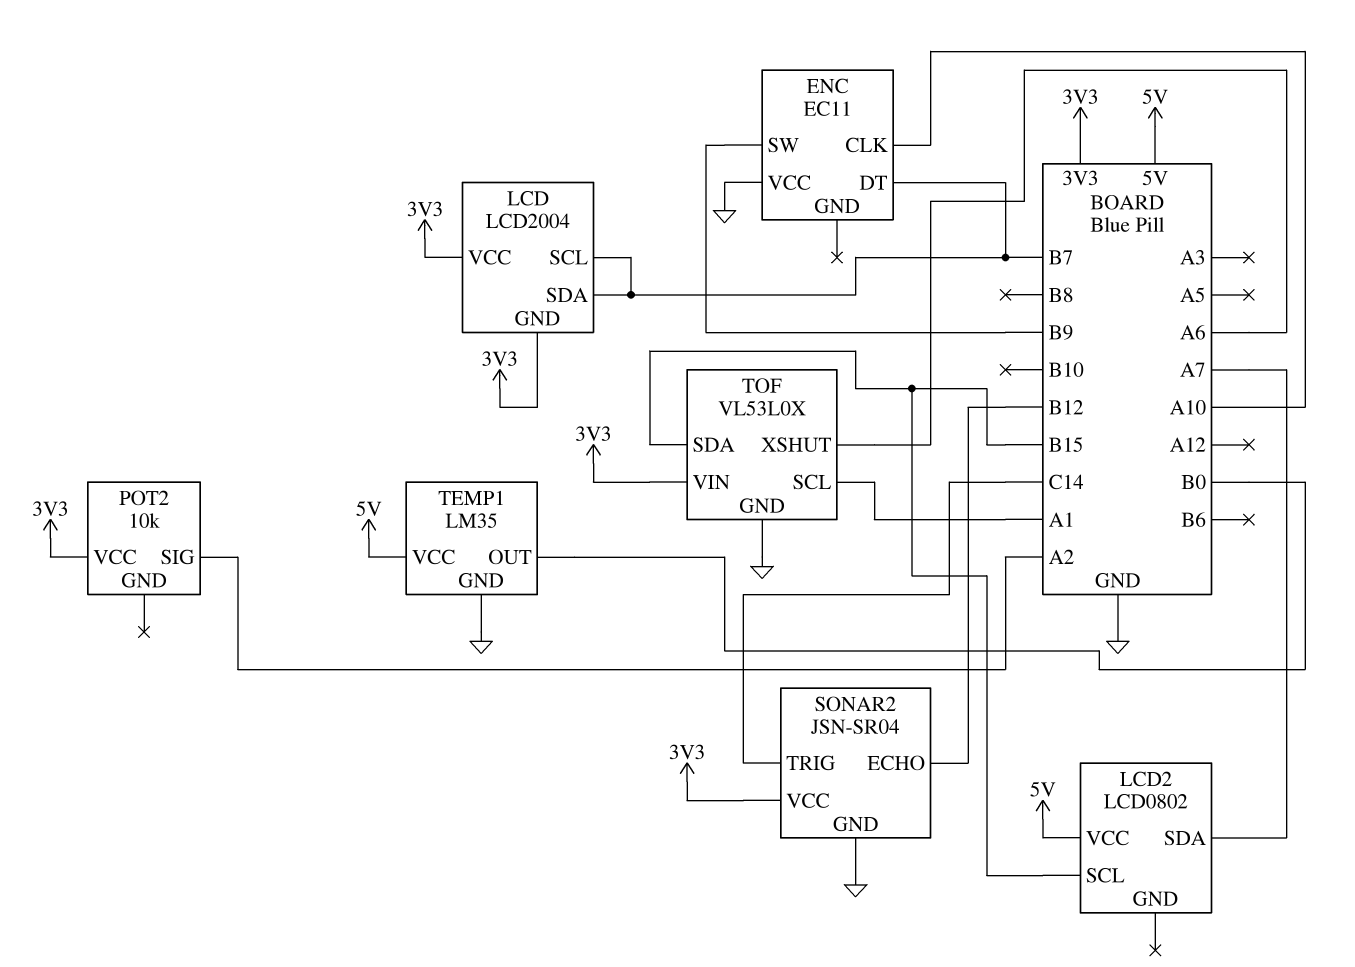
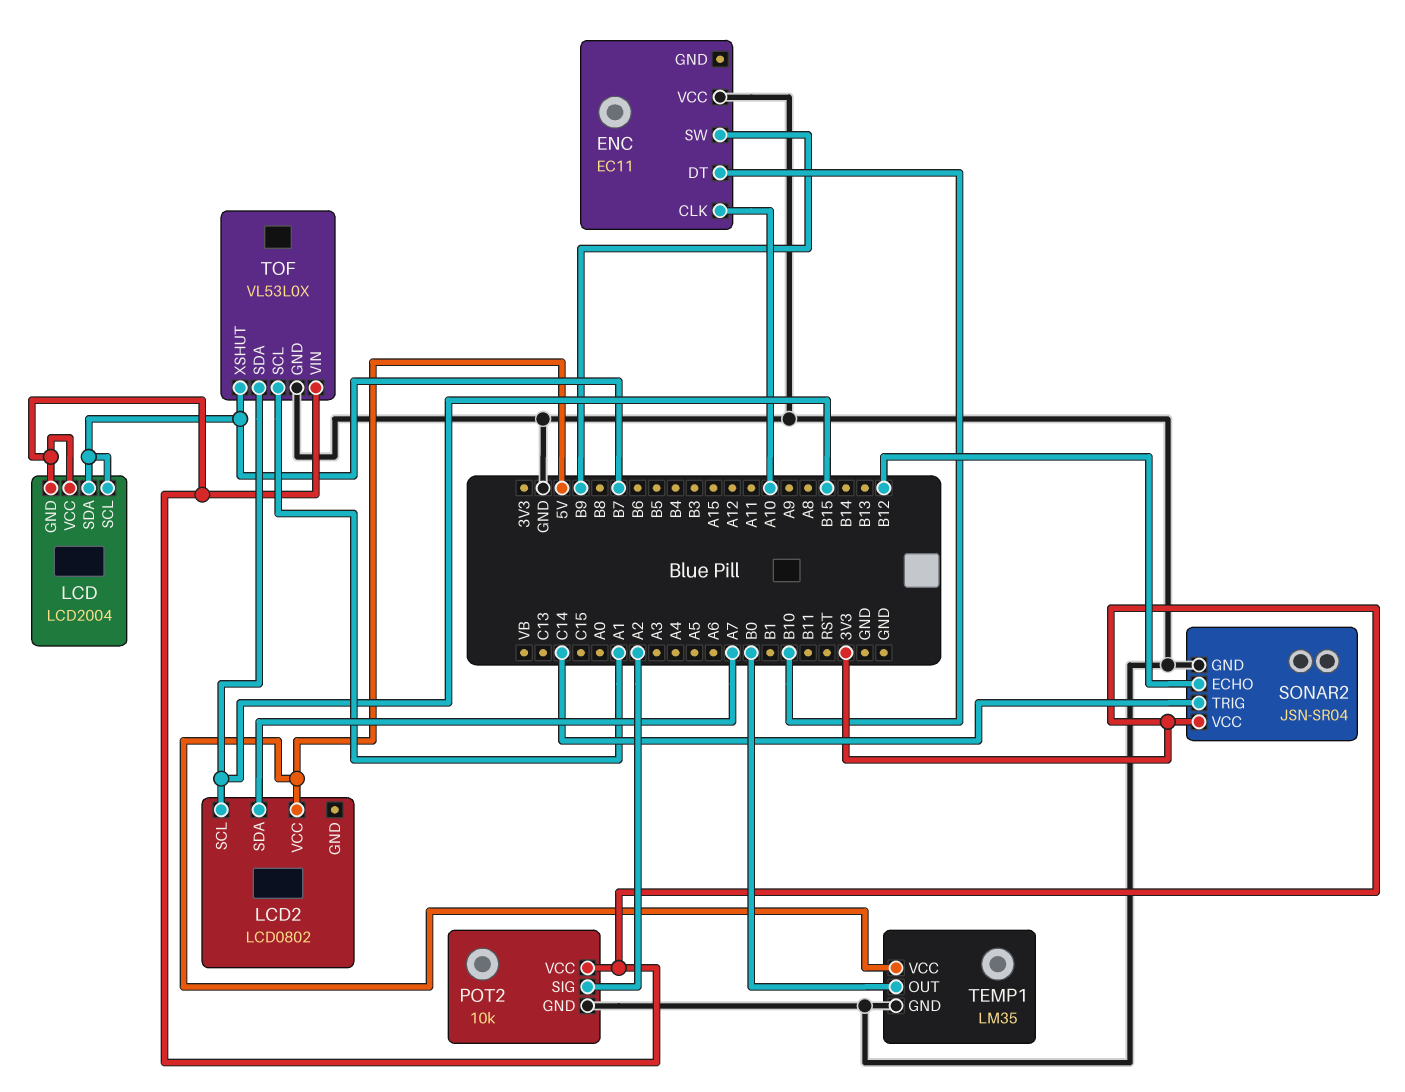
ENC pin DT: B7 -> B10
POT2 pin GND: none -> GND
TOF pin XSHUT: A6 -> B7

